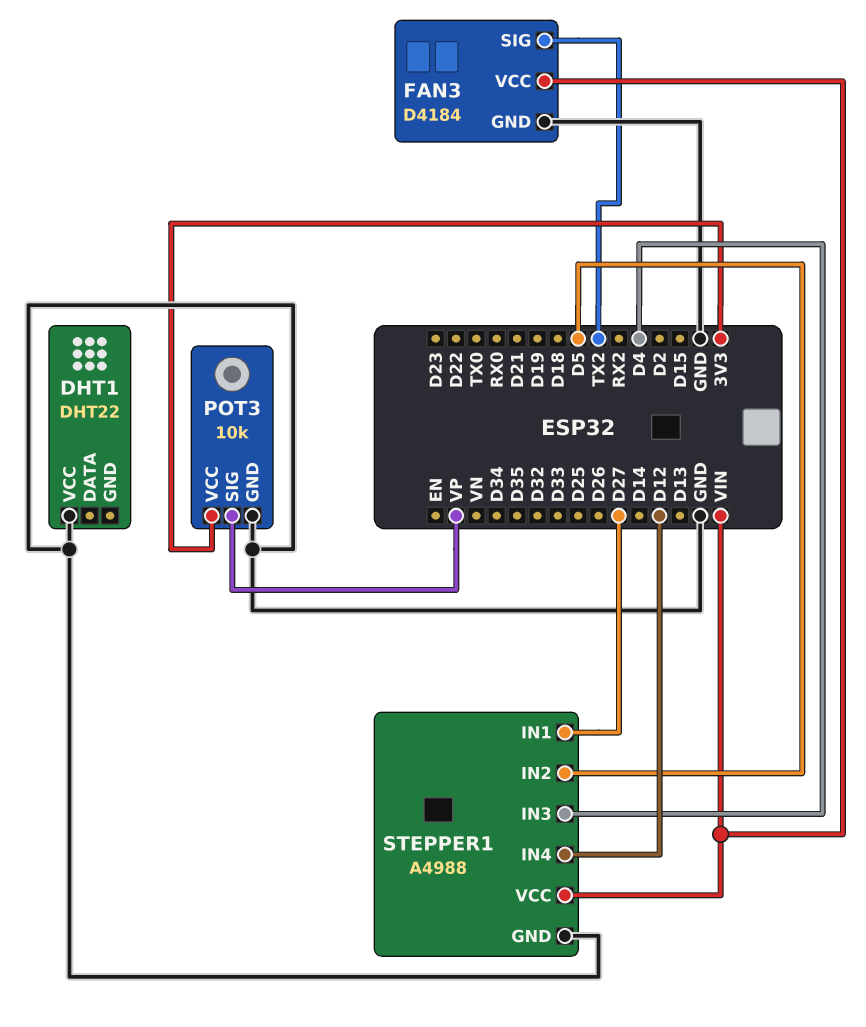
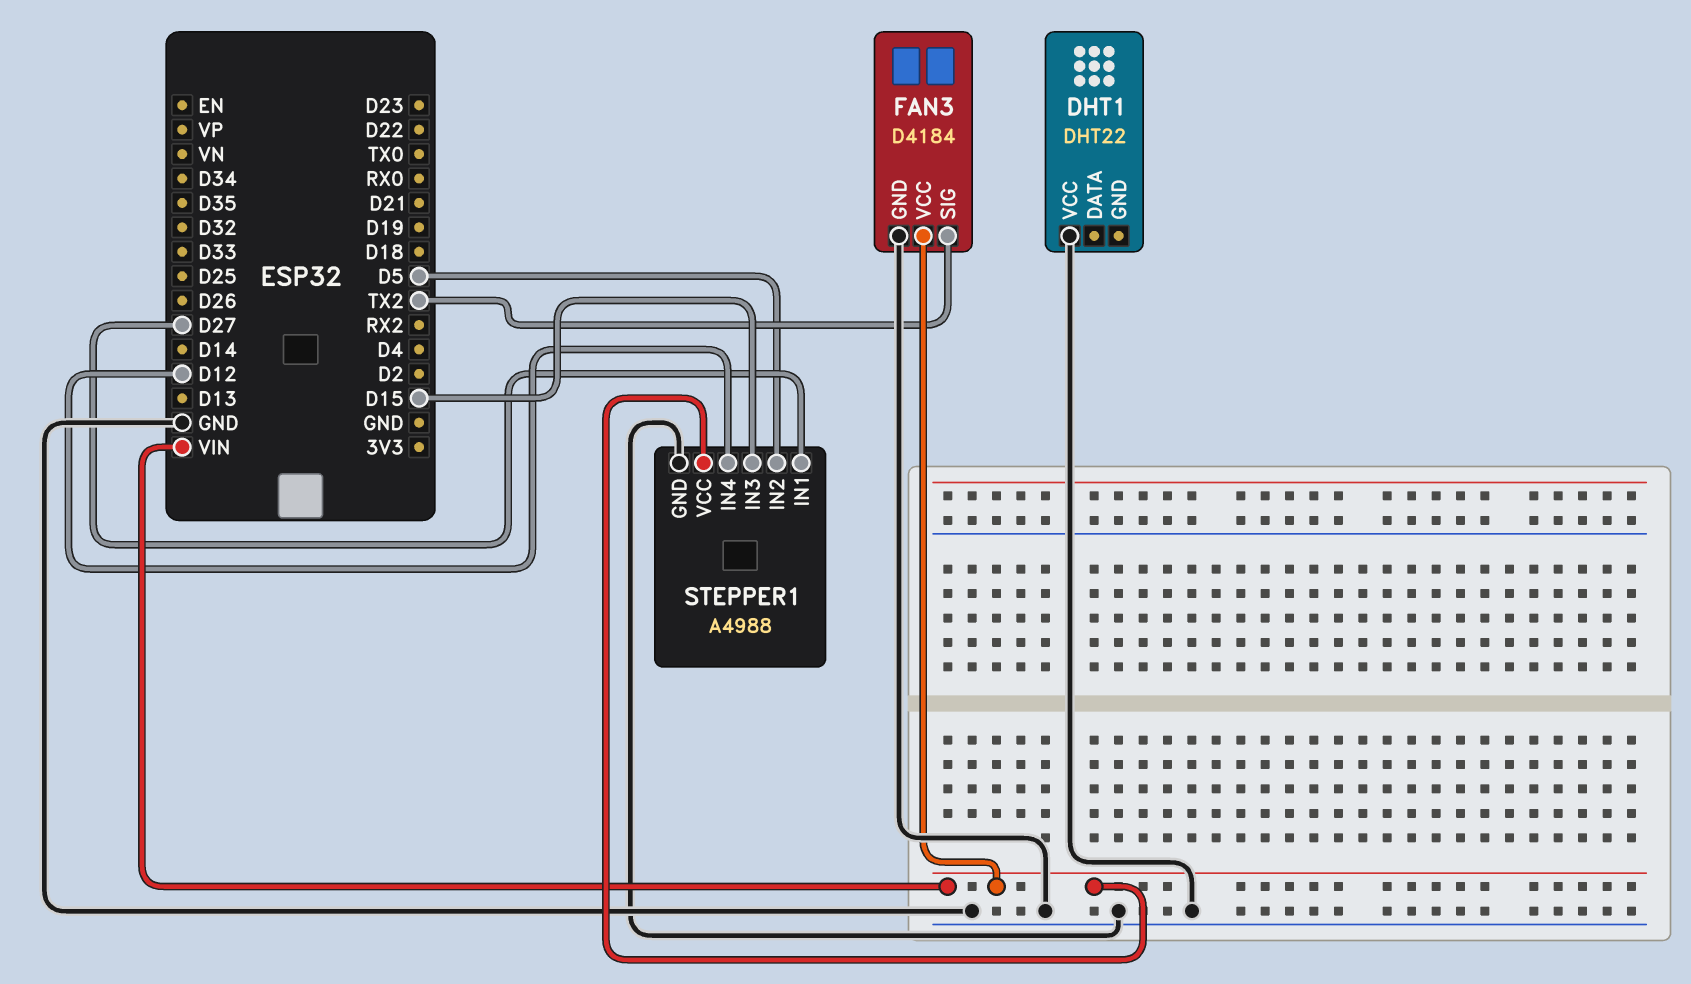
POT3: 10k -> none
POT3 pin GND: GND -> none
POT3 pin SIG: VP -> none
POT3 pin VCC: 3V3 -> none
STEPPER1 pin IN3: D4 -> D15

